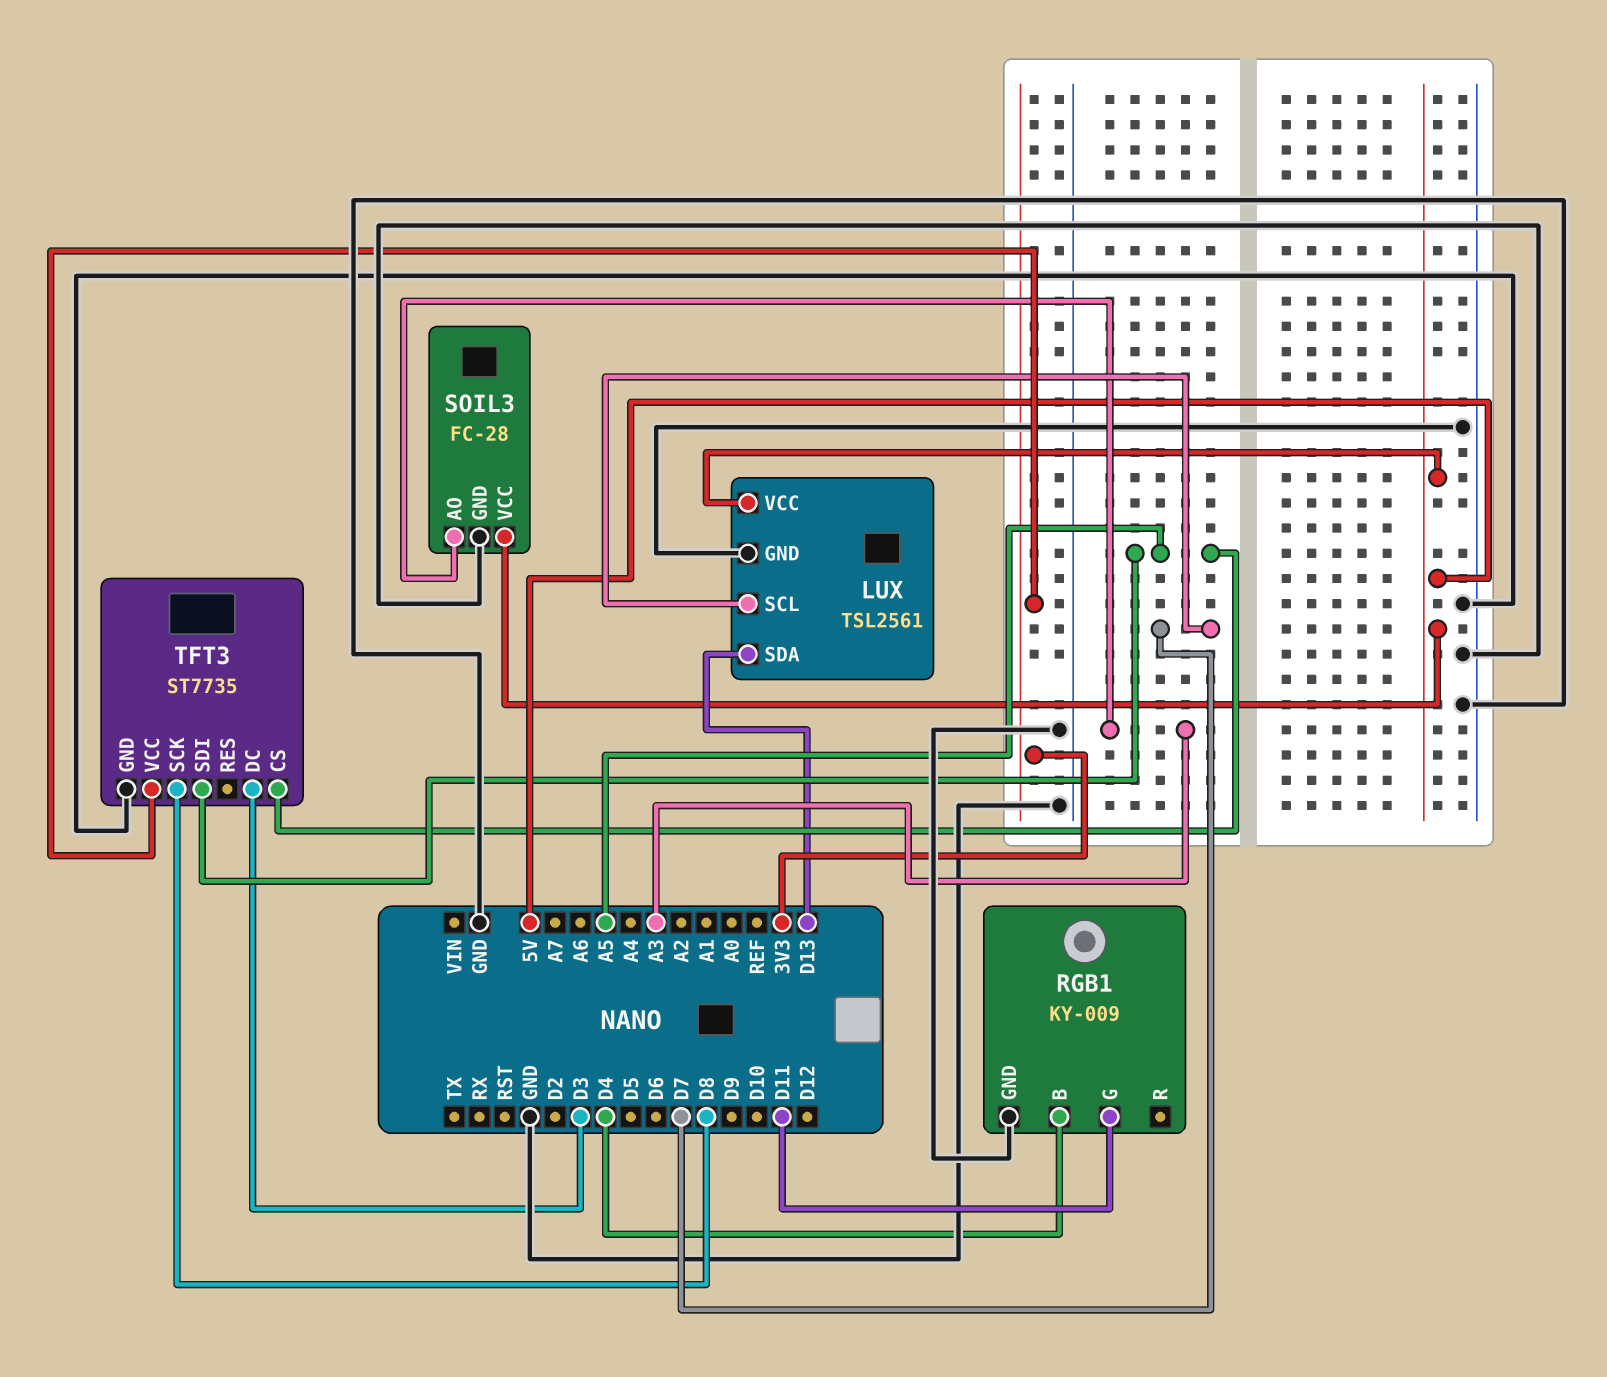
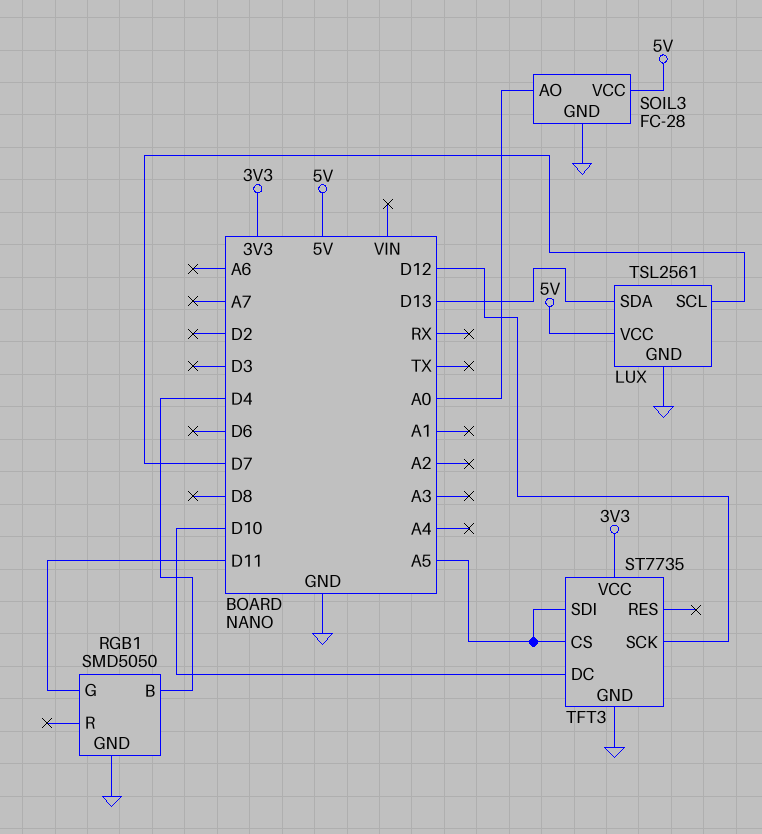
RGB1: KY-009 -> SMD5050
SOIL3 pin AO: A3 -> A0
TFT3 pin DC: D3 -> D10
TFT3 pin SCK: D8 -> D12

